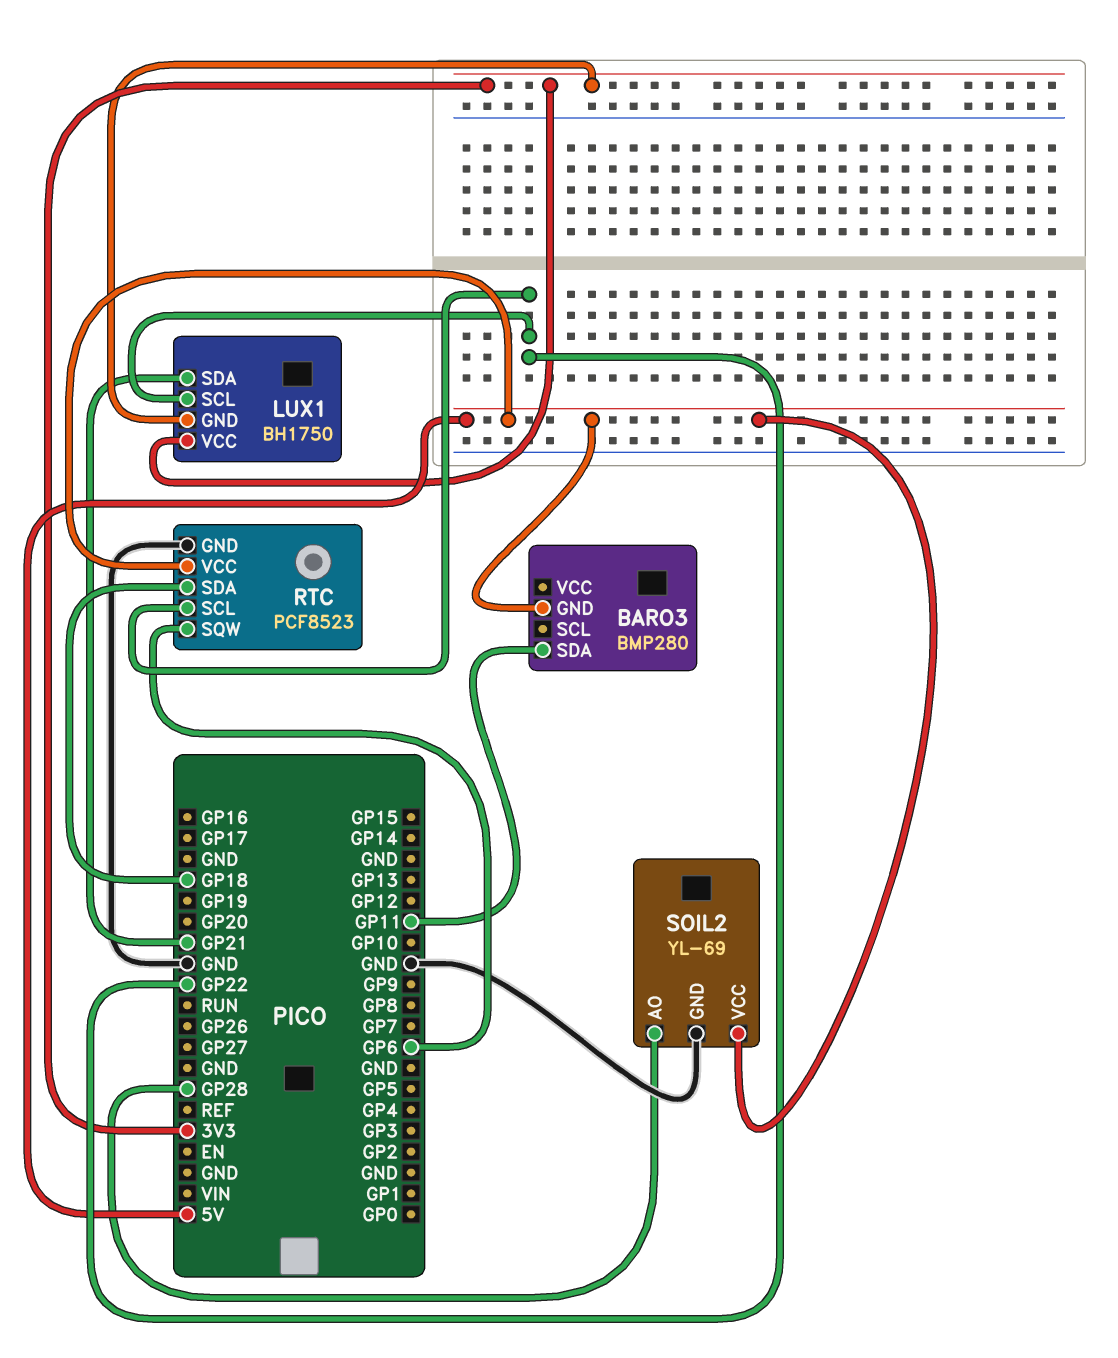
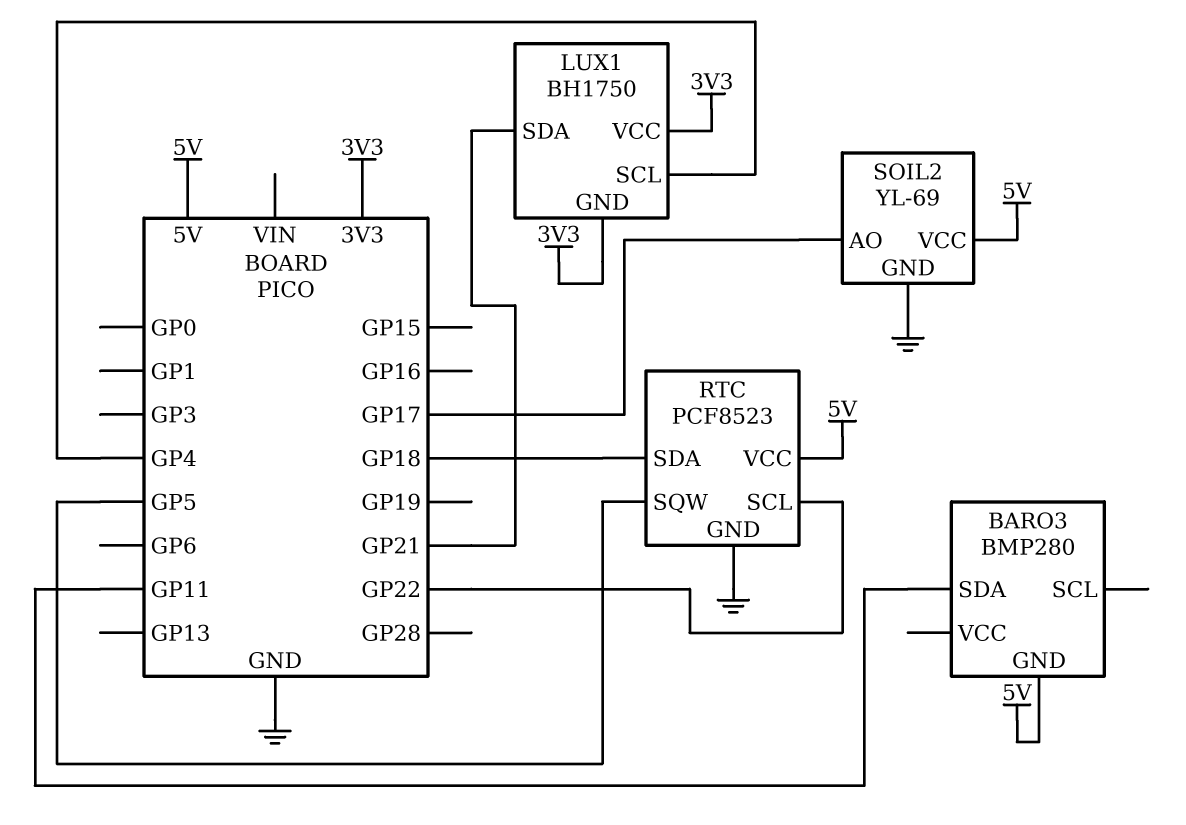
LUX1 pin SCL: GP22 -> GP4
RTC pin SQW: GP6 -> GP5
SOIL2 pin AO: GP28 -> GP17

